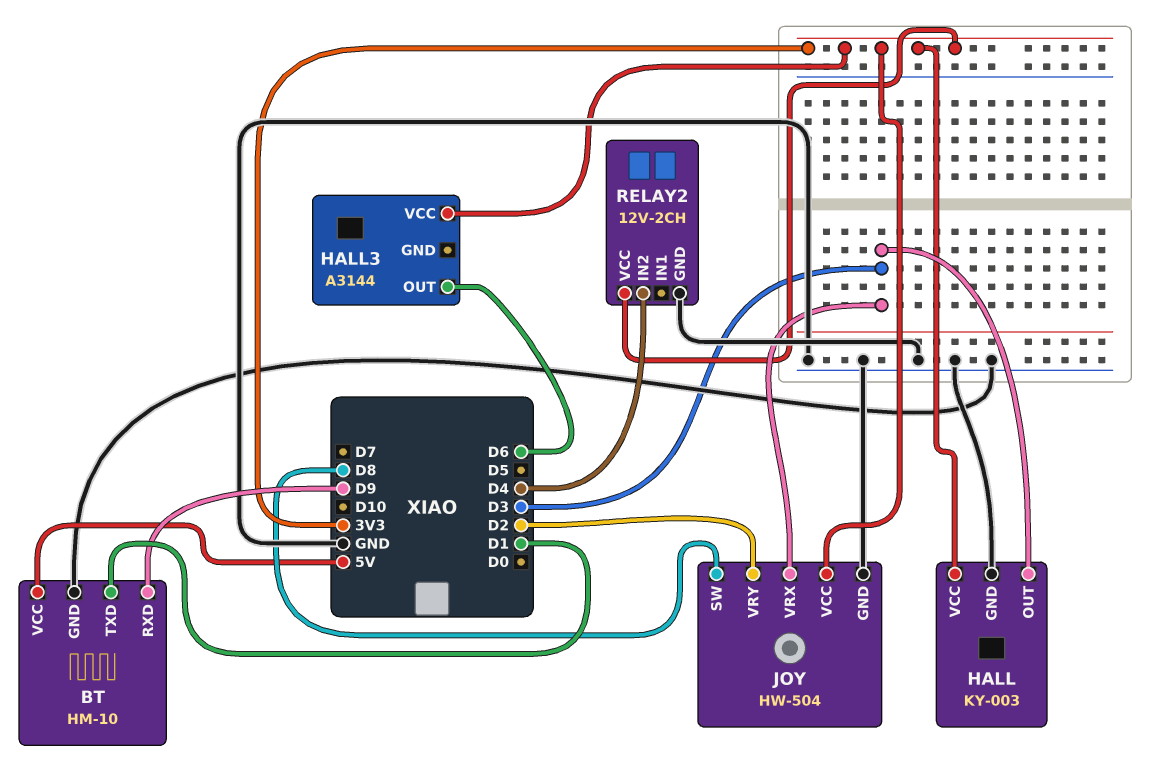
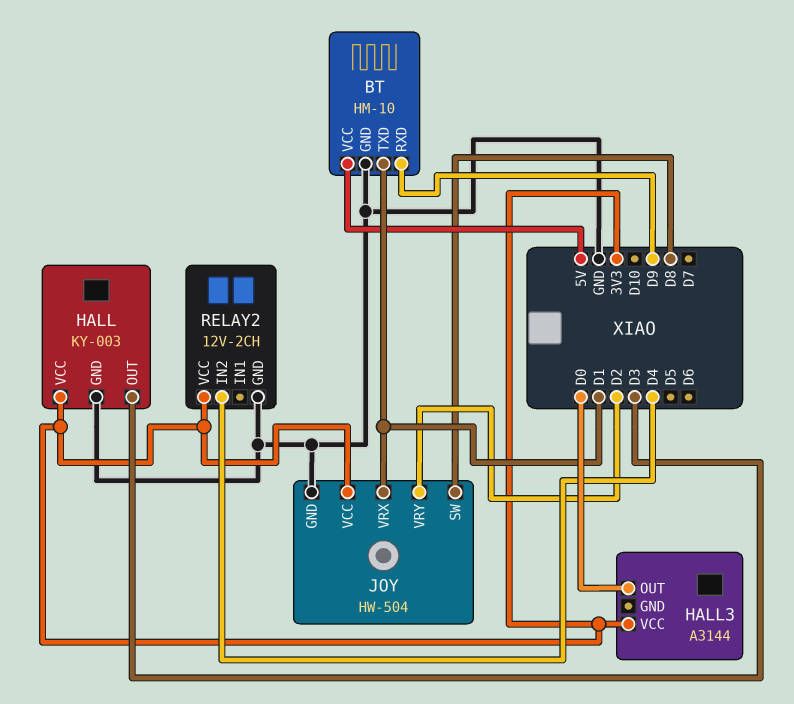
HALL3 pin OUT: D6 -> D0
JOY pin VRX: D3 -> D1

